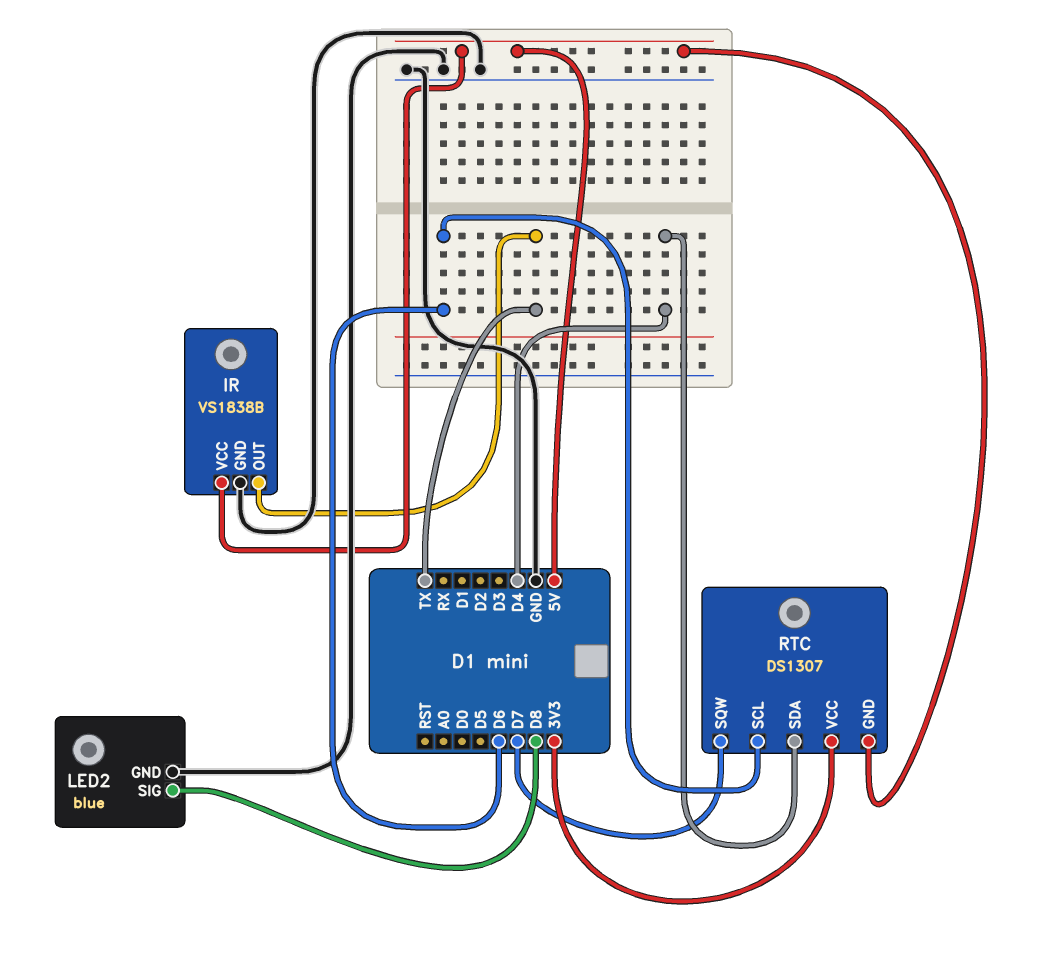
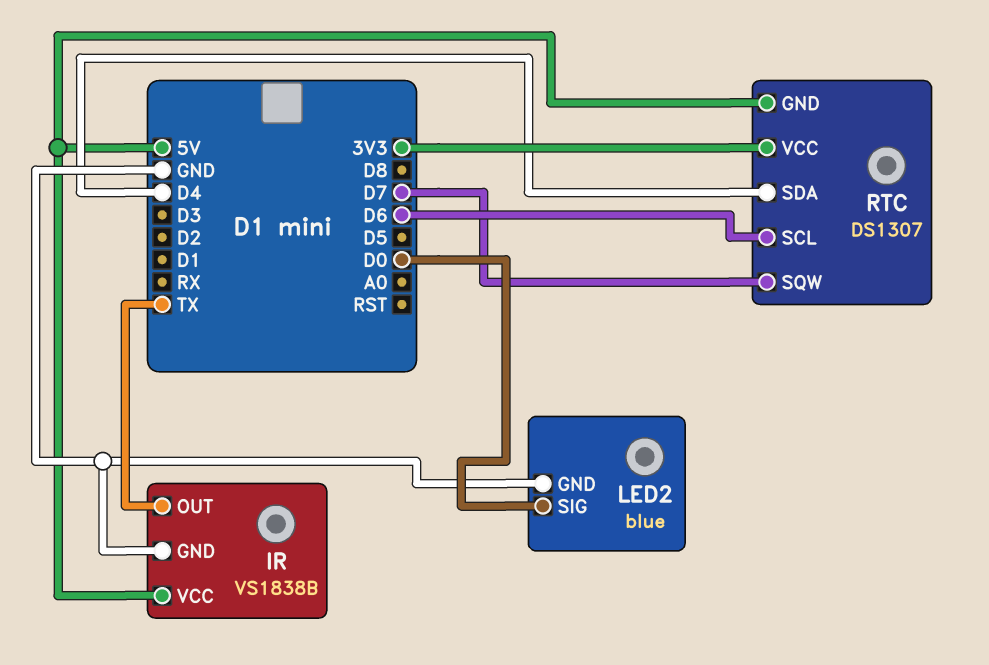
LED2 pin SIG: D8 -> D0

